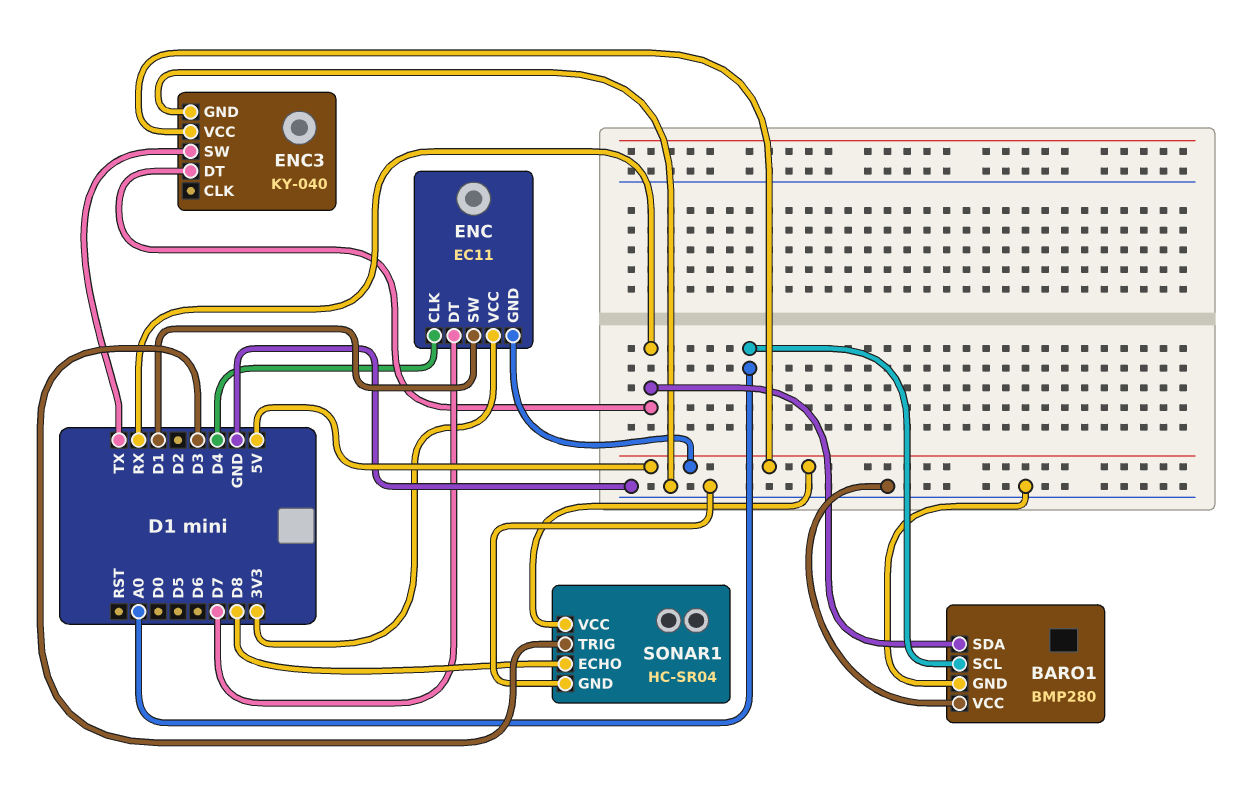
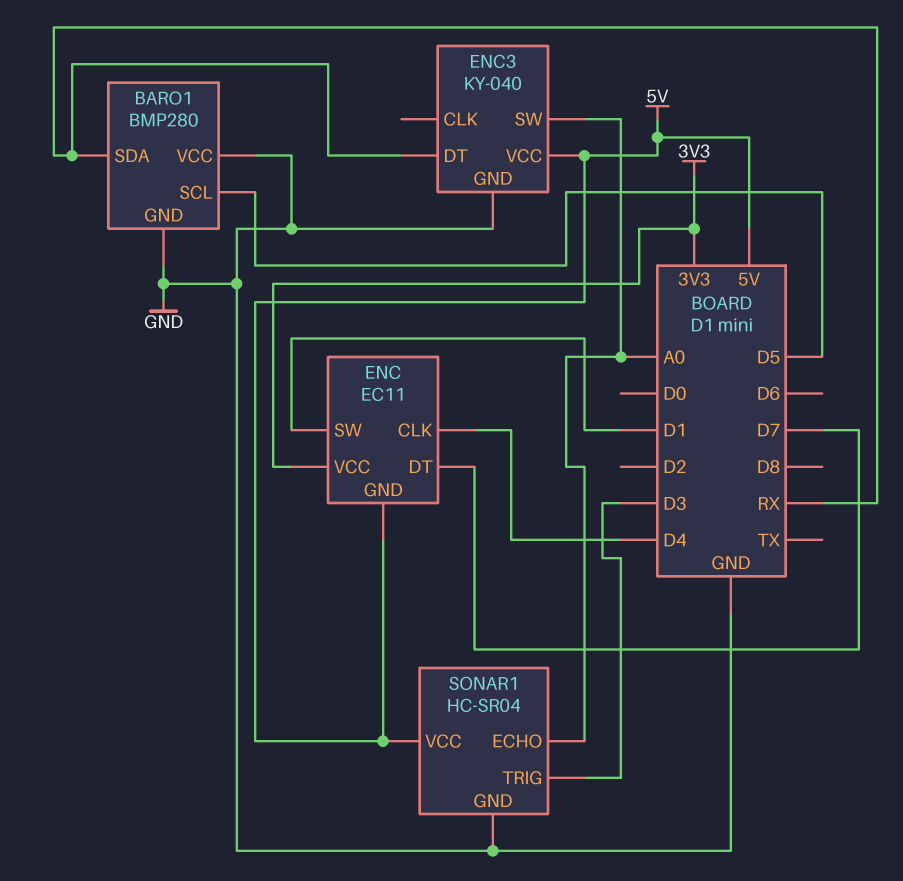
BARO1 pin SCL: A0 -> D5
ENC3 pin SW: TX -> A0
SONAR1 pin ECHO: D8 -> A0

